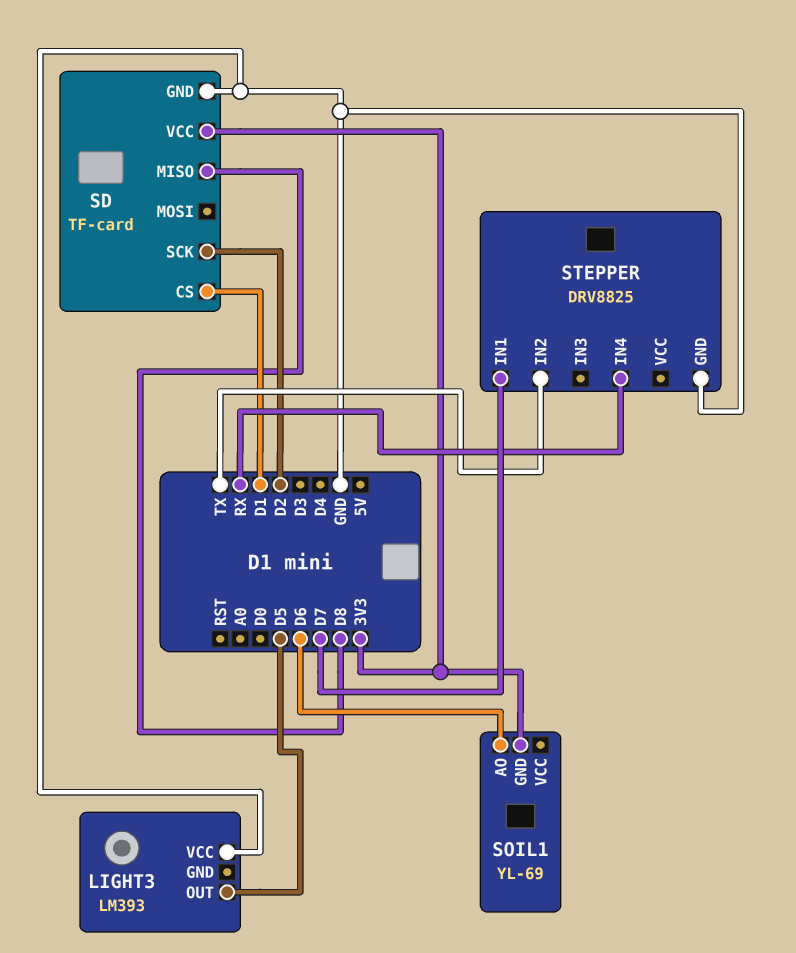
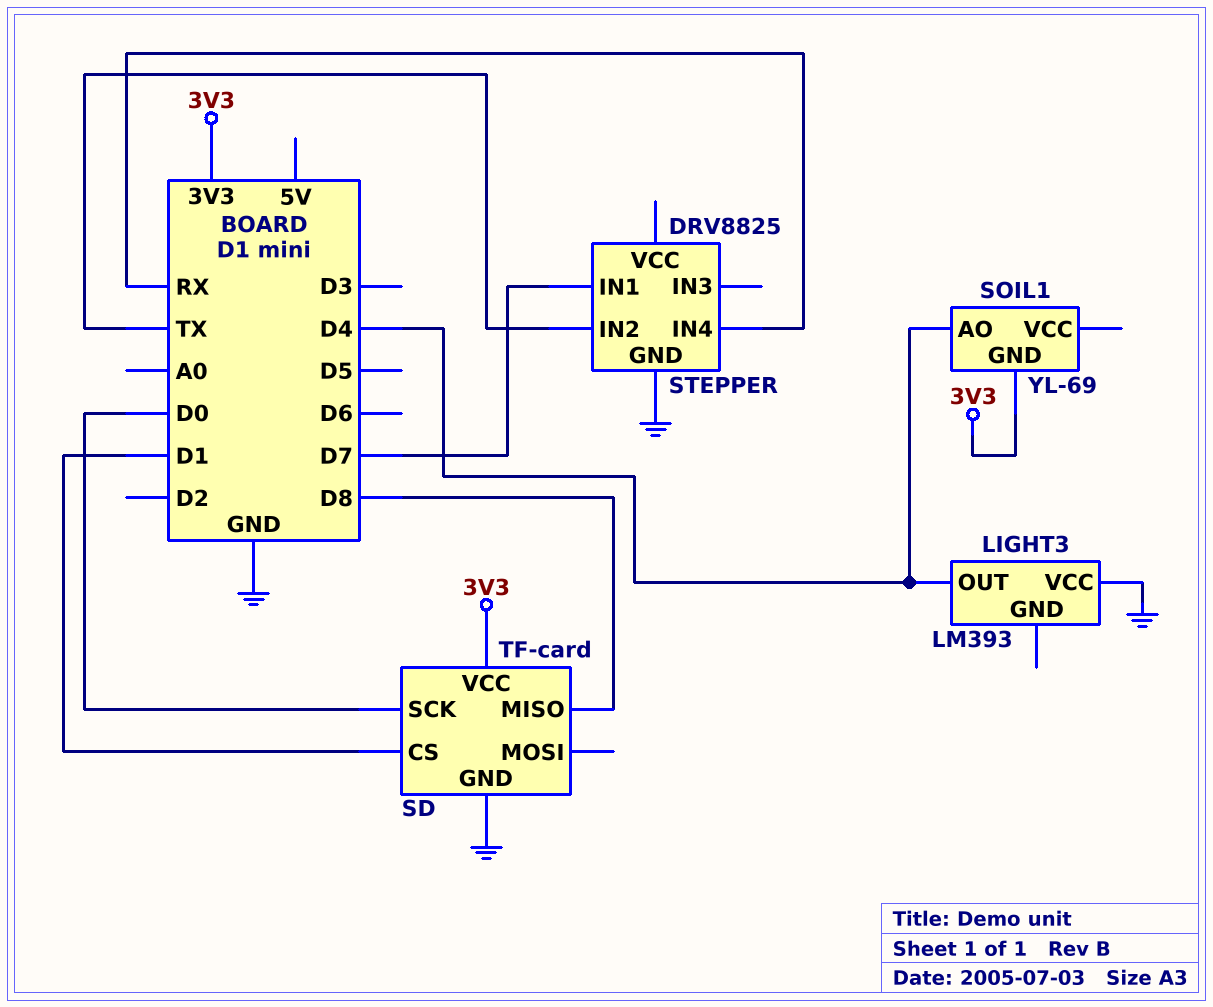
LIGHT3 pin OUT: D5 -> D4
SD pin SCK: D2 -> D0
SOIL1 pin AO: D6 -> D4

